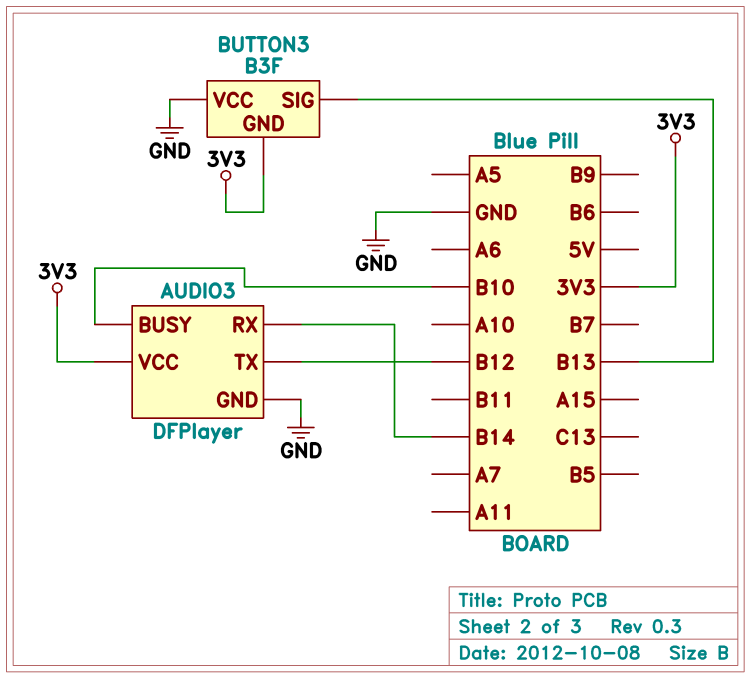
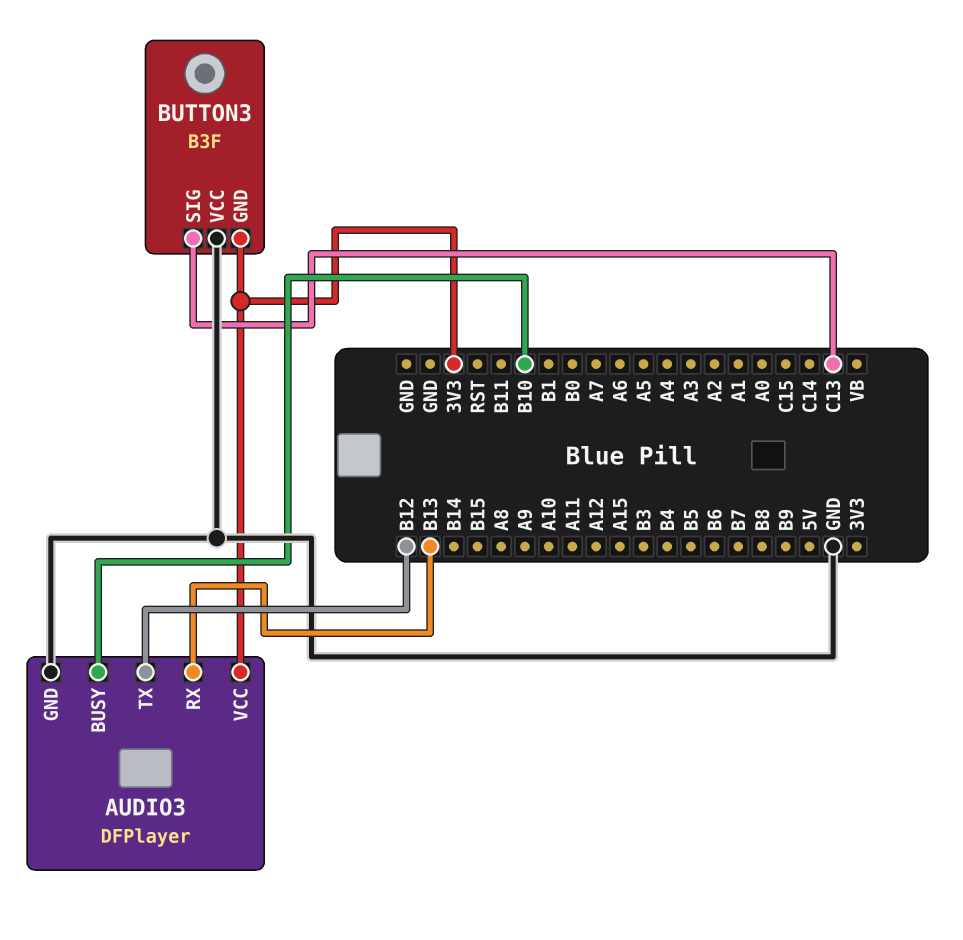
AUDIO3 pin RX: B14 -> B13
BUTTON3 pin SIG: B13 -> C13

